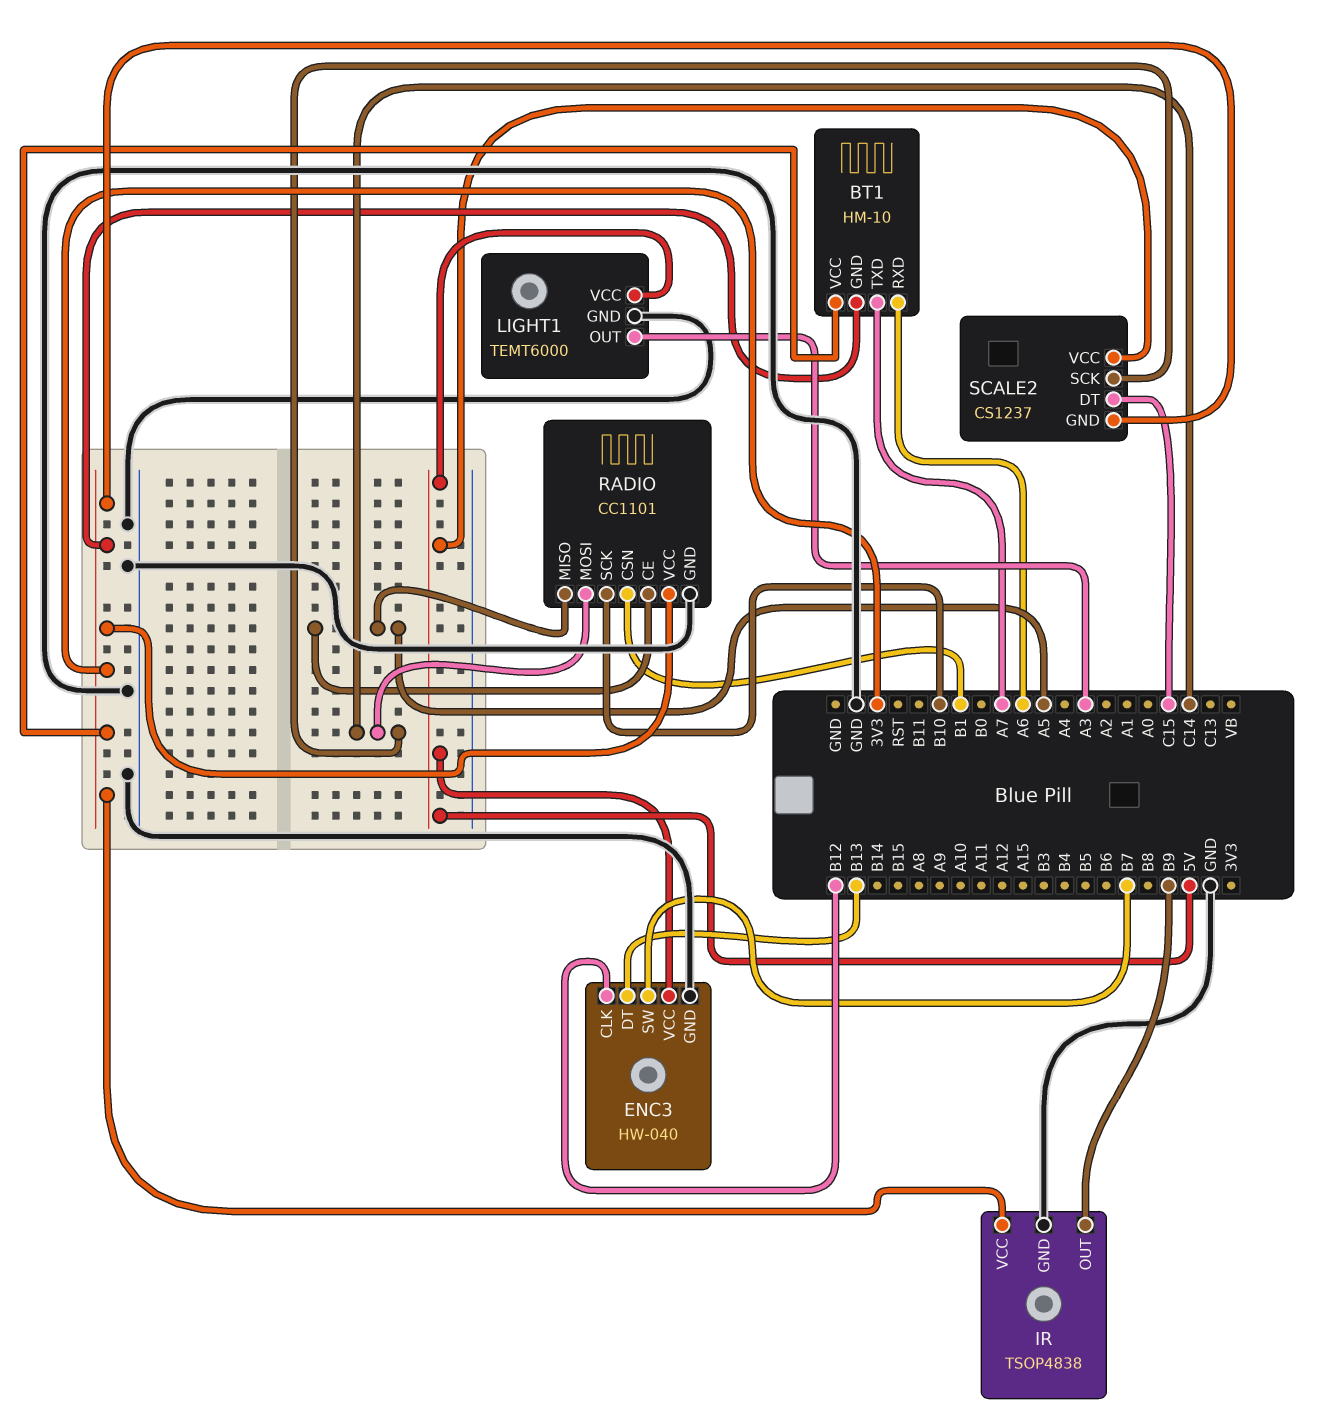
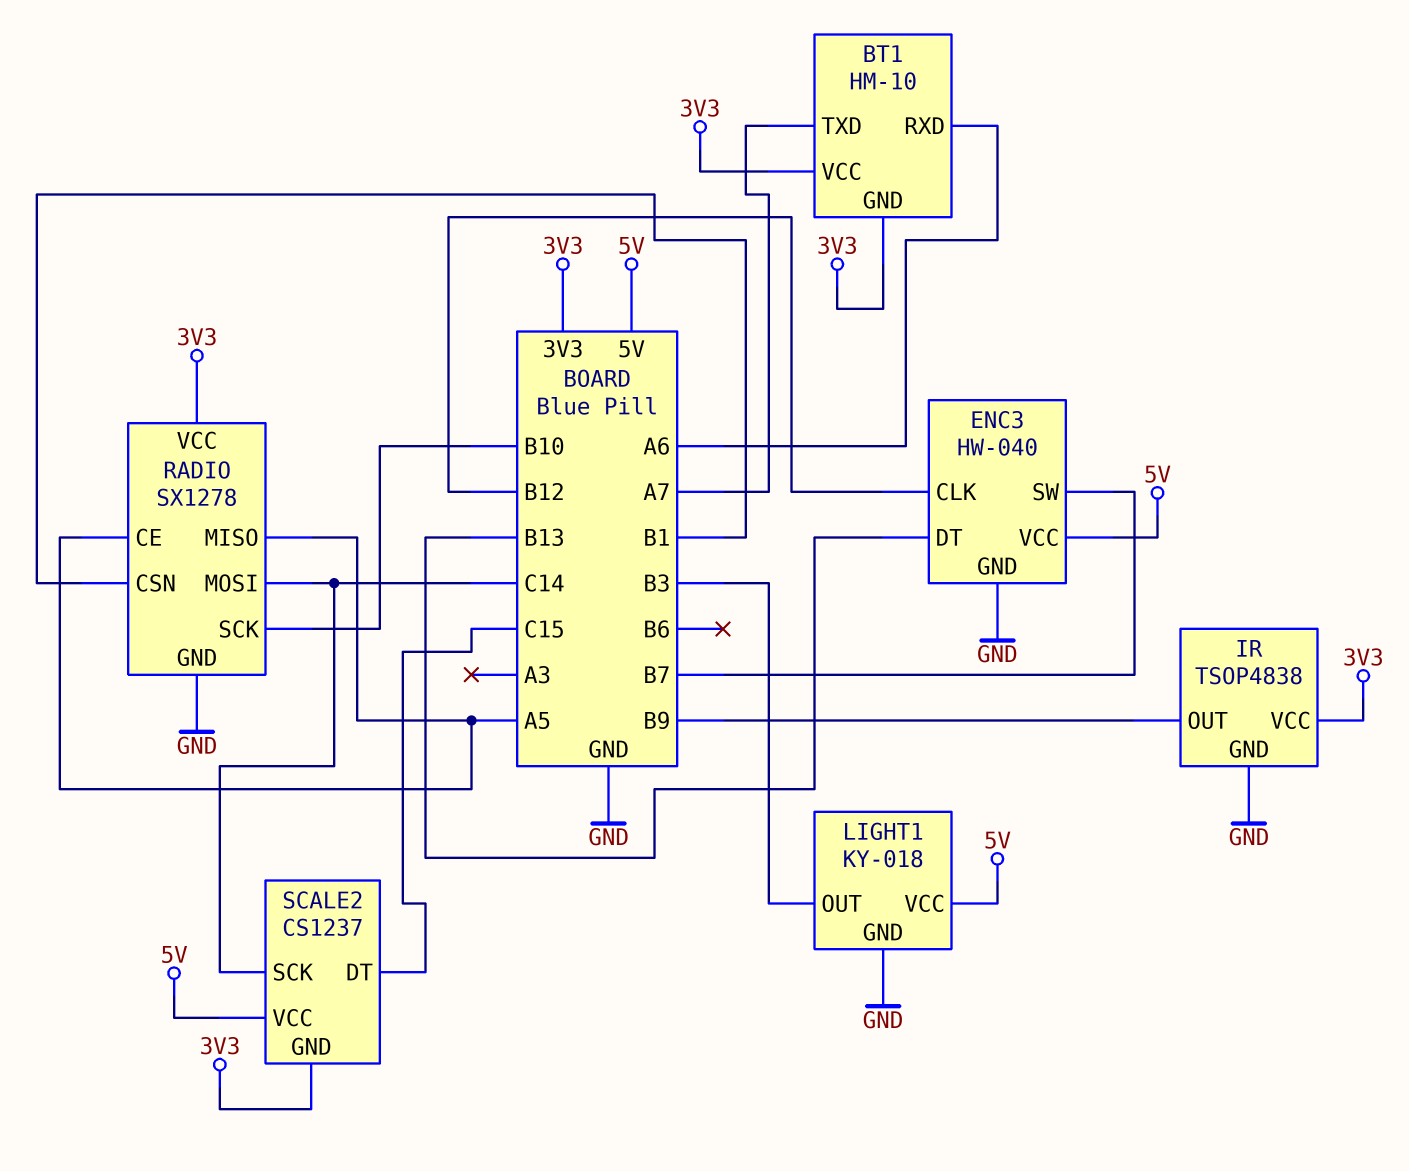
LIGHT1: TEMT6000 -> KY-018
LIGHT1 pin OUT: A3 -> B3
RADIO: CC1101 -> SX1278

